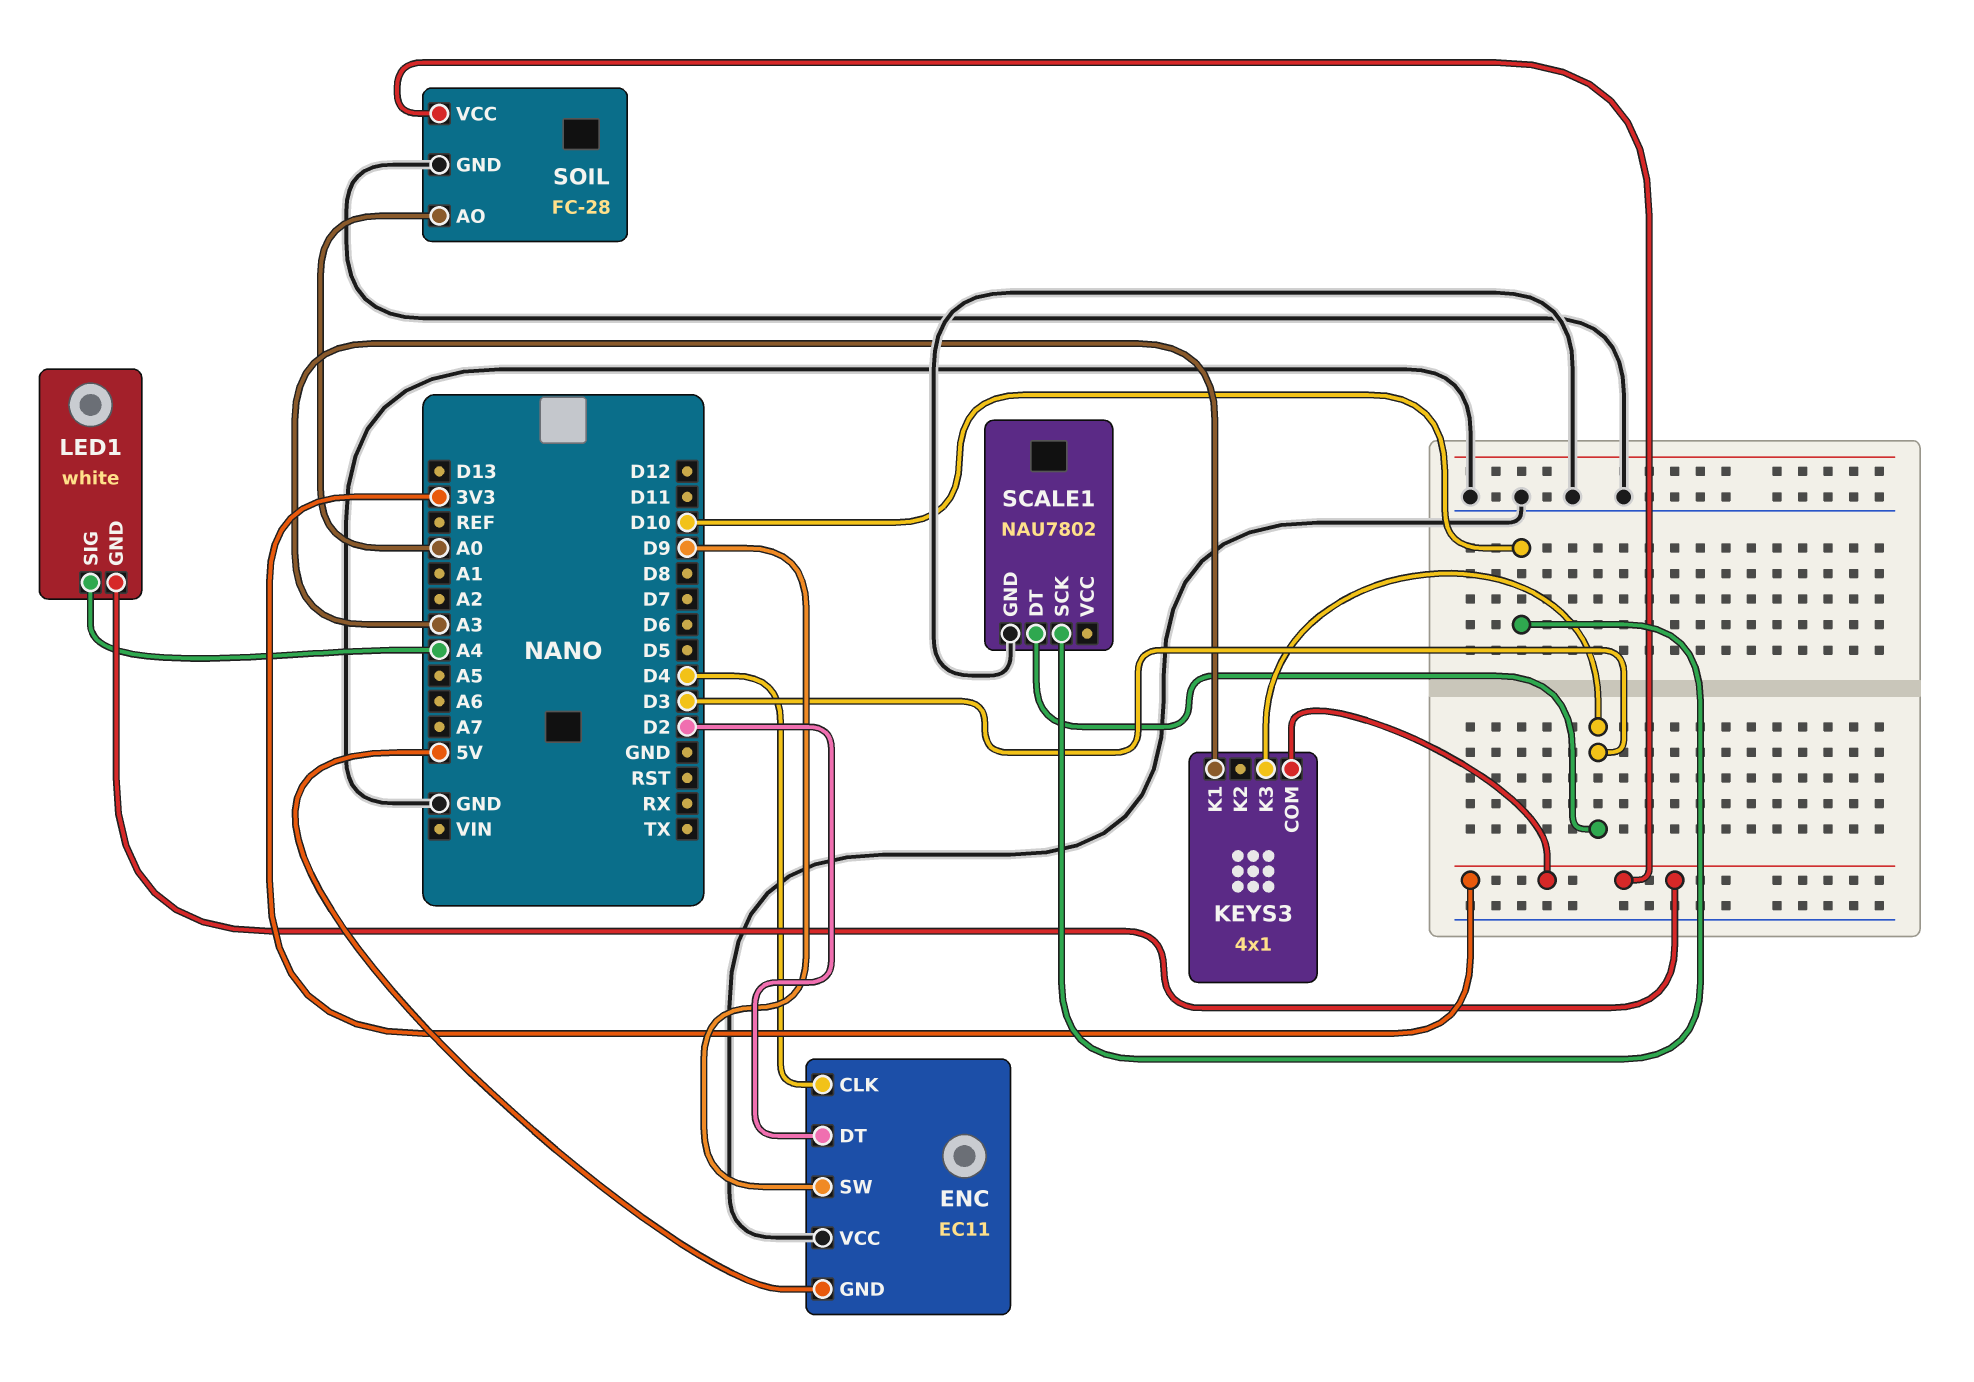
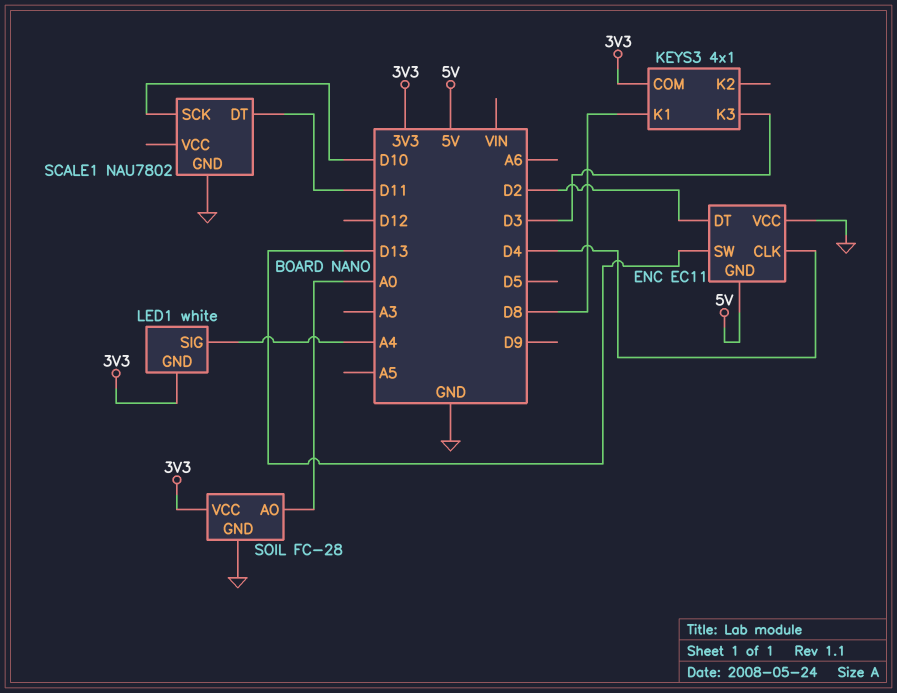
ENC pin SW: D9 -> D13
KEYS3 pin K1: A3 -> D8
SCALE1 pin DT: D3 -> D11

